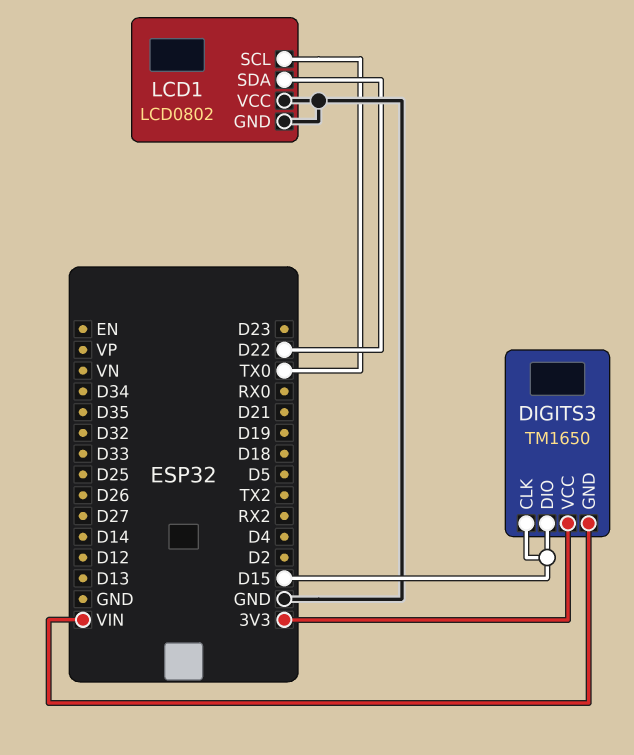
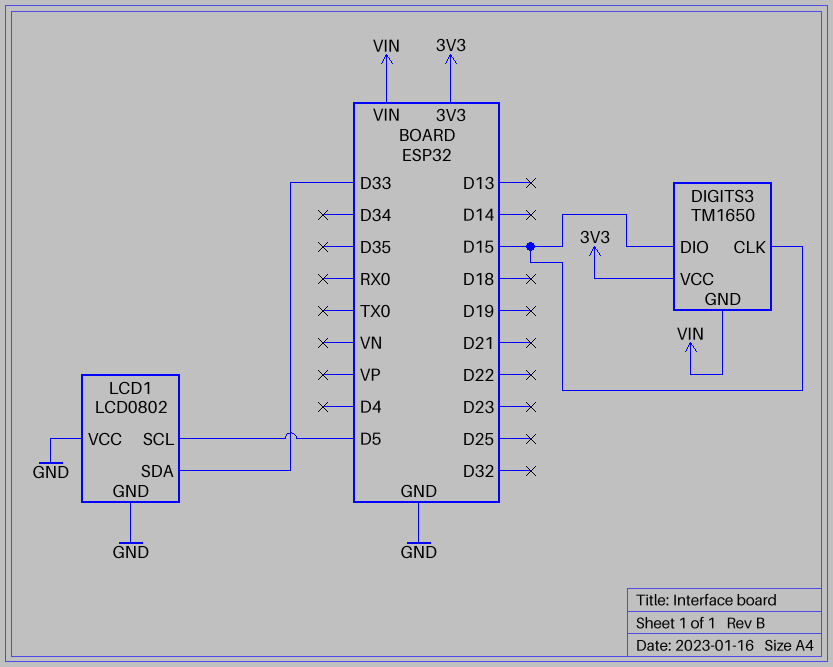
LCD1 pin SCL: TX0 -> D5
LCD1 pin SDA: D22 -> D33

